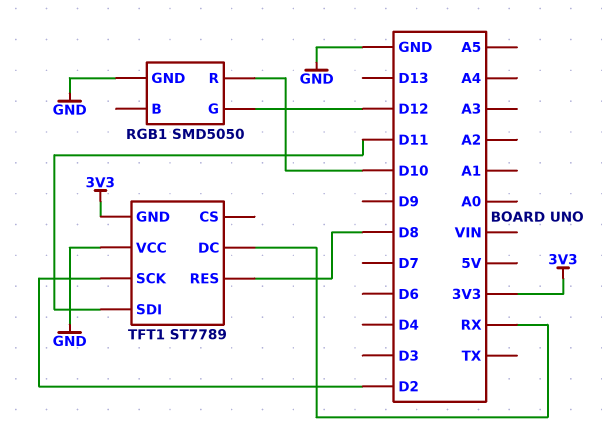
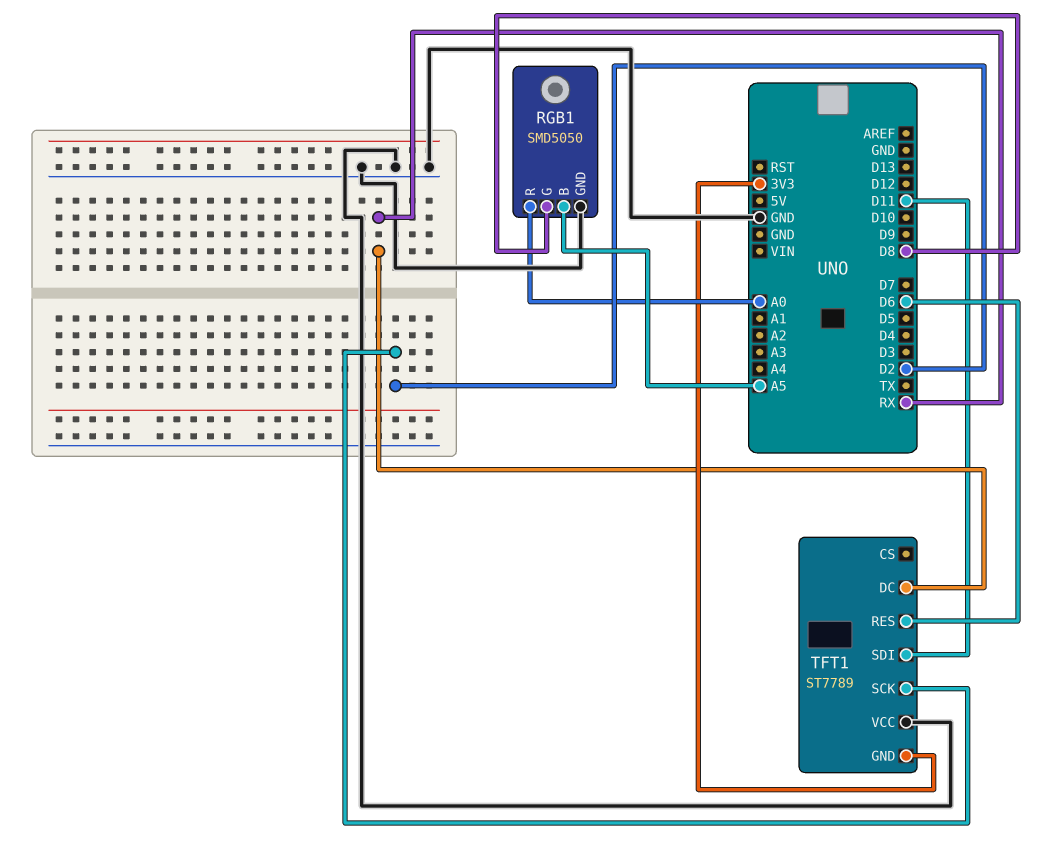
RGB1 pin B: none -> A5
RGB1 pin G: D12 -> D8
RGB1 pin R: D10 -> A0
TFT1 pin RES: D8 -> D6

